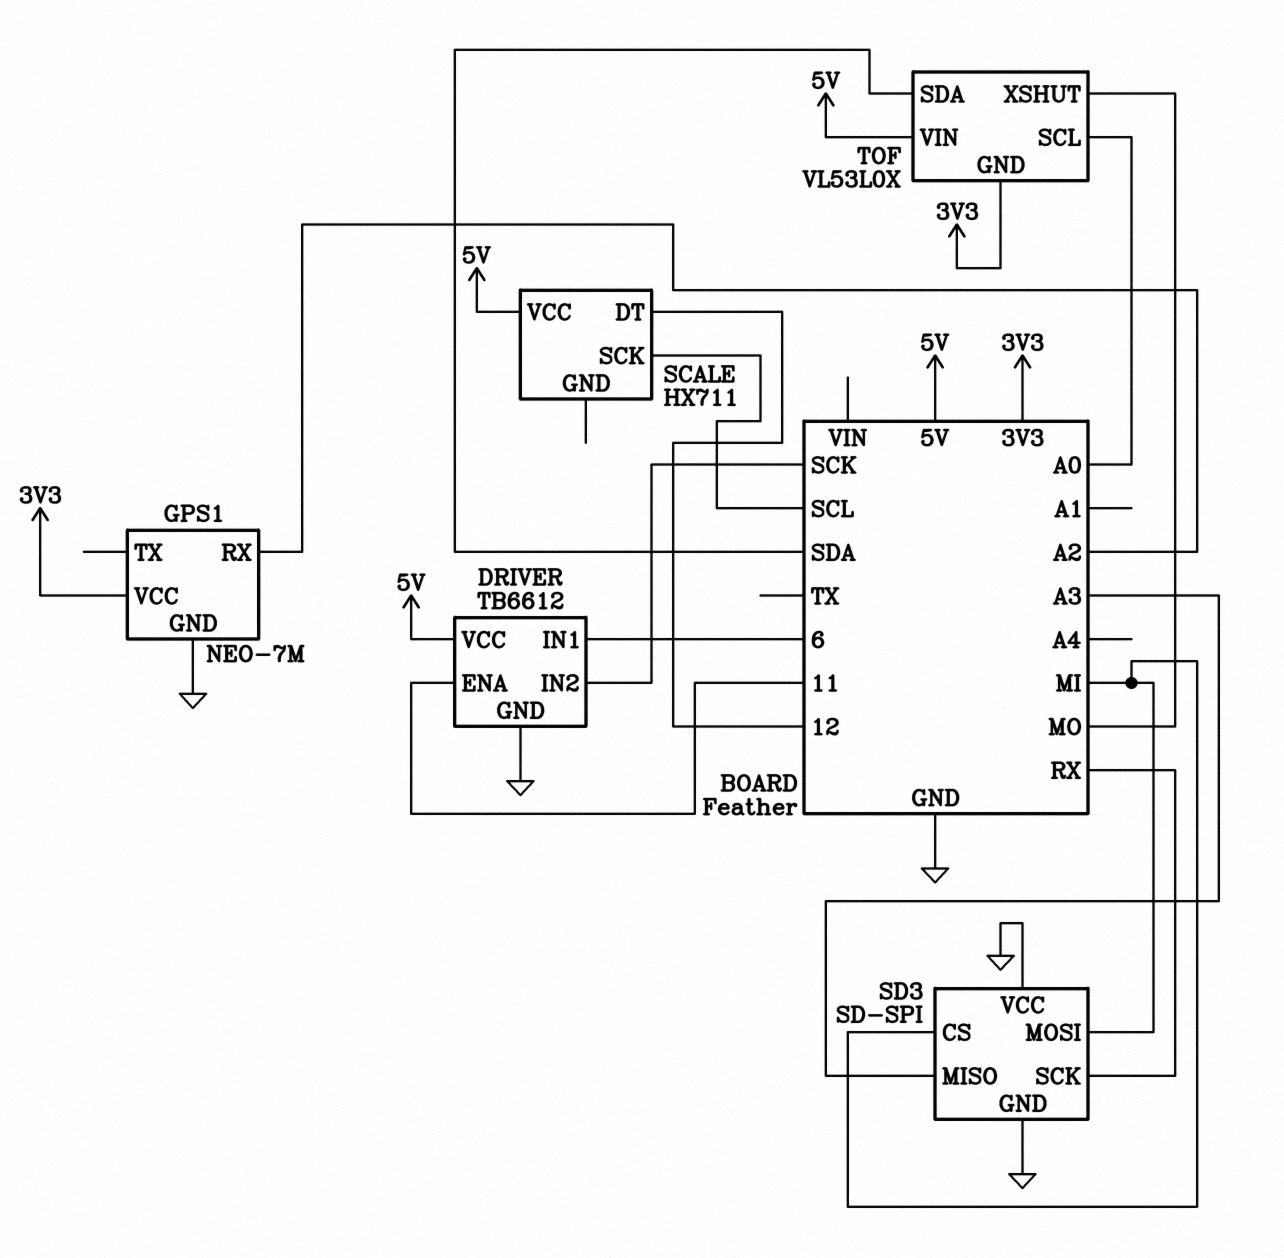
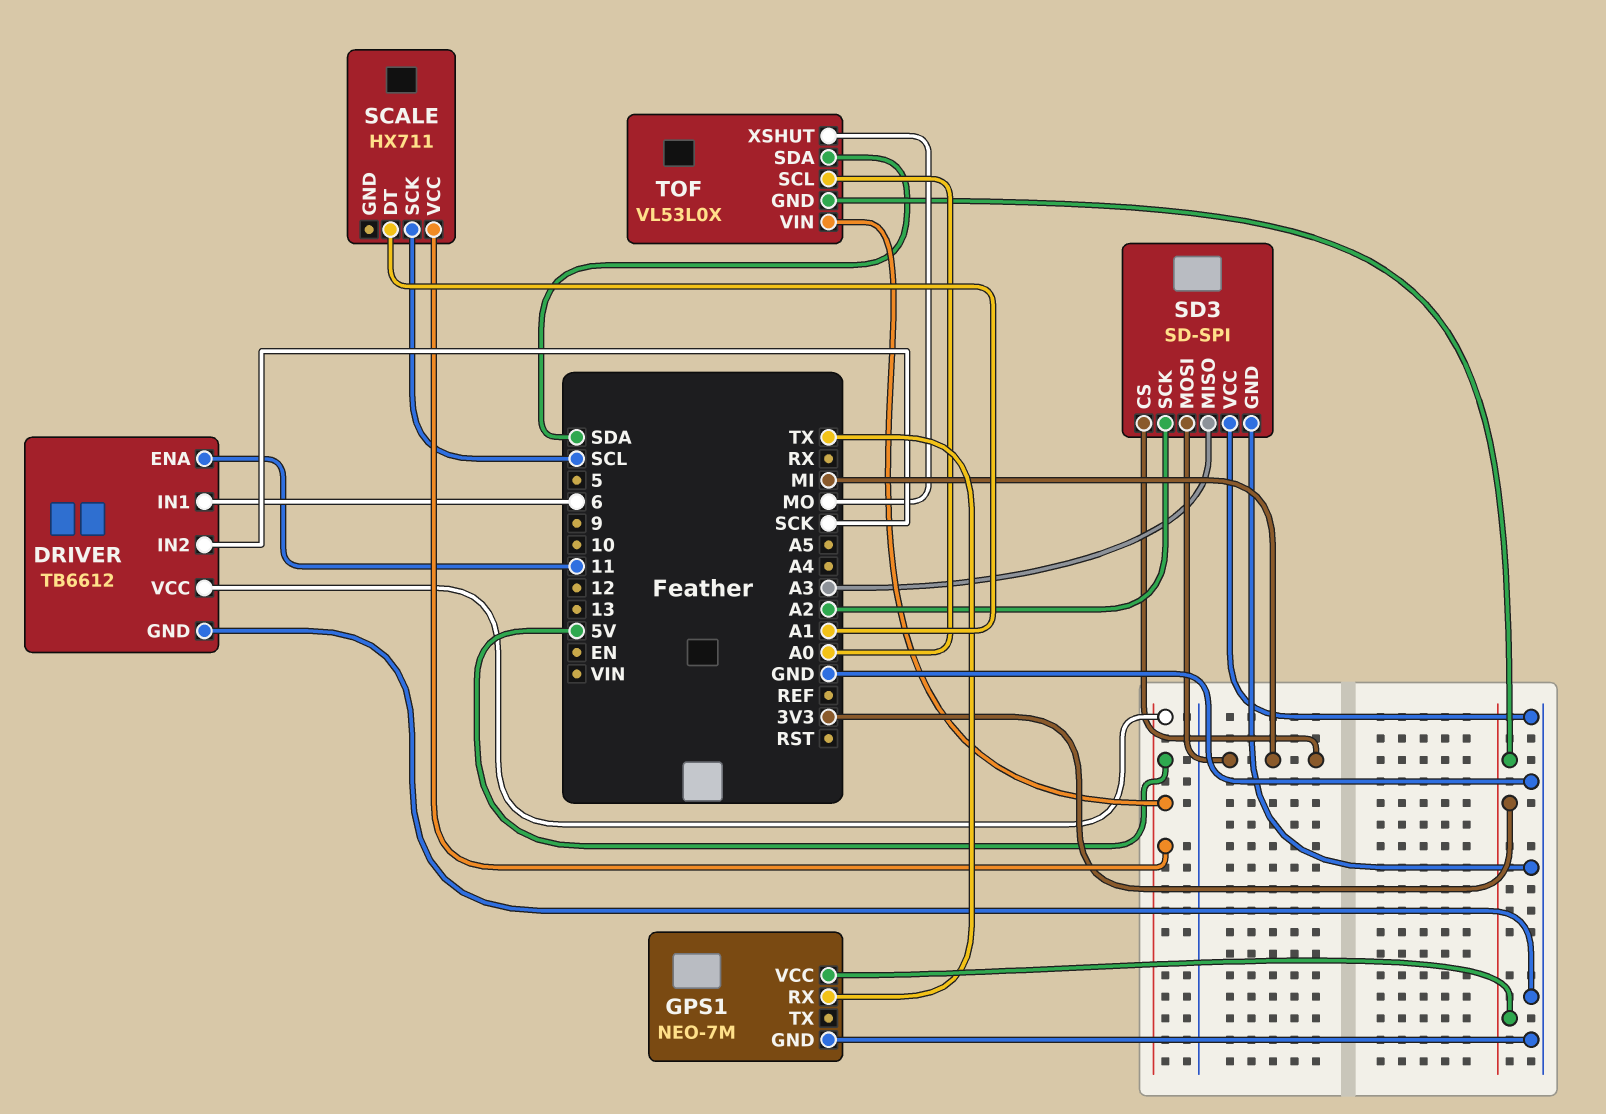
GPS1 pin RX: A2 -> TX
SCALE pin DT: 12 -> A1
SD3 pin SCK: RX -> A2

